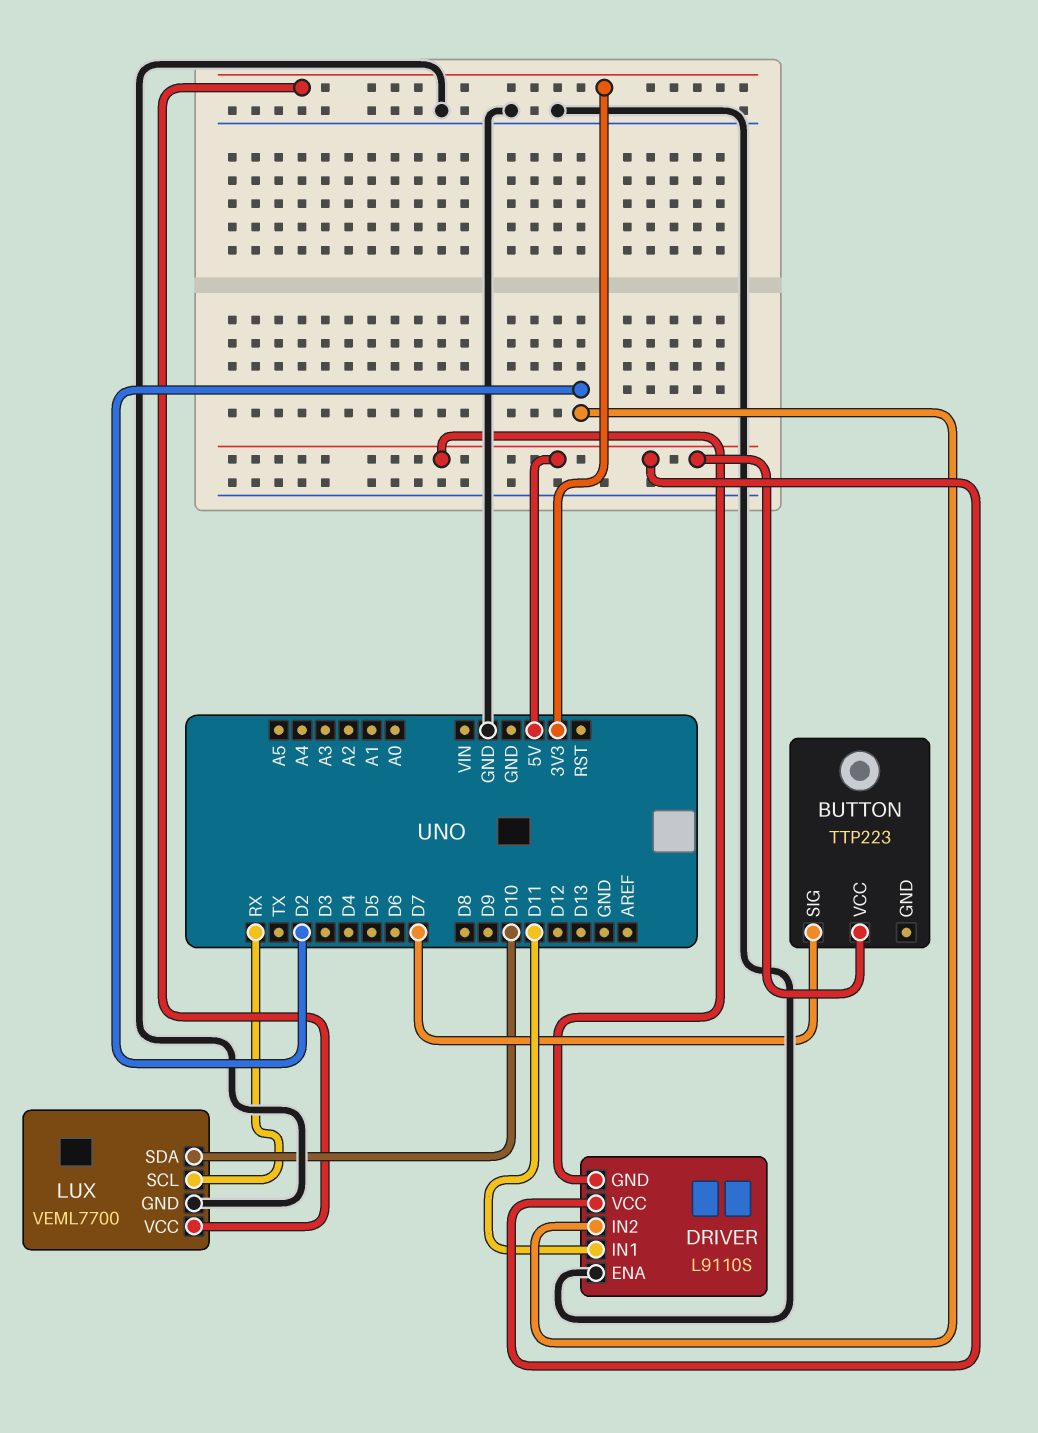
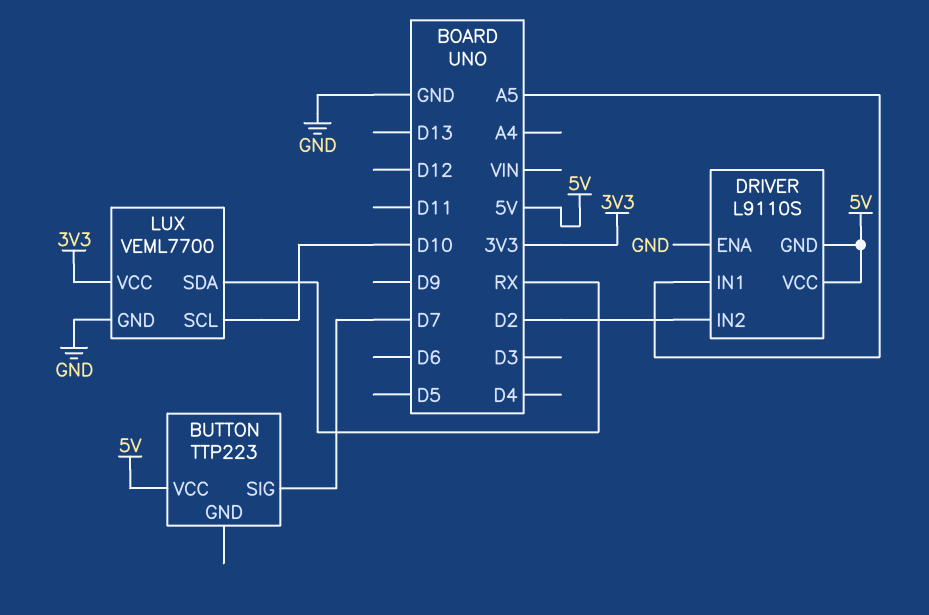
DRIVER pin IN1: D11 -> A5
LUX pin SCL: RX -> D10
LUX pin SDA: D10 -> RX

